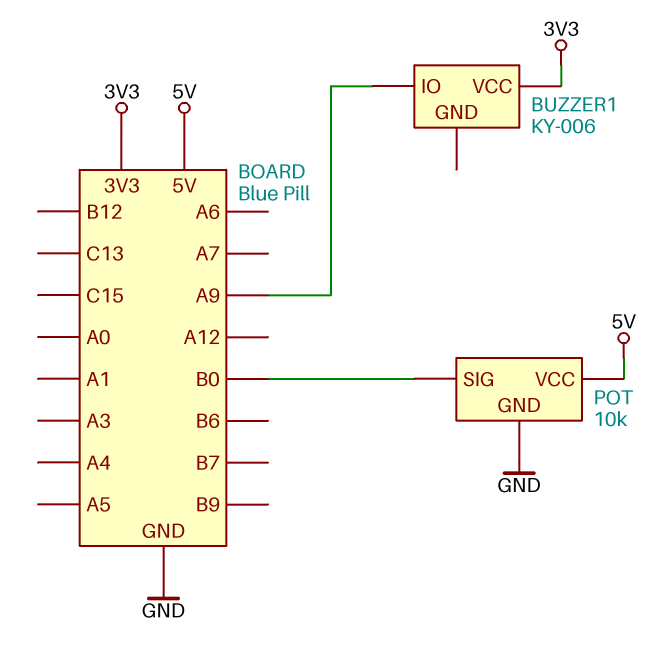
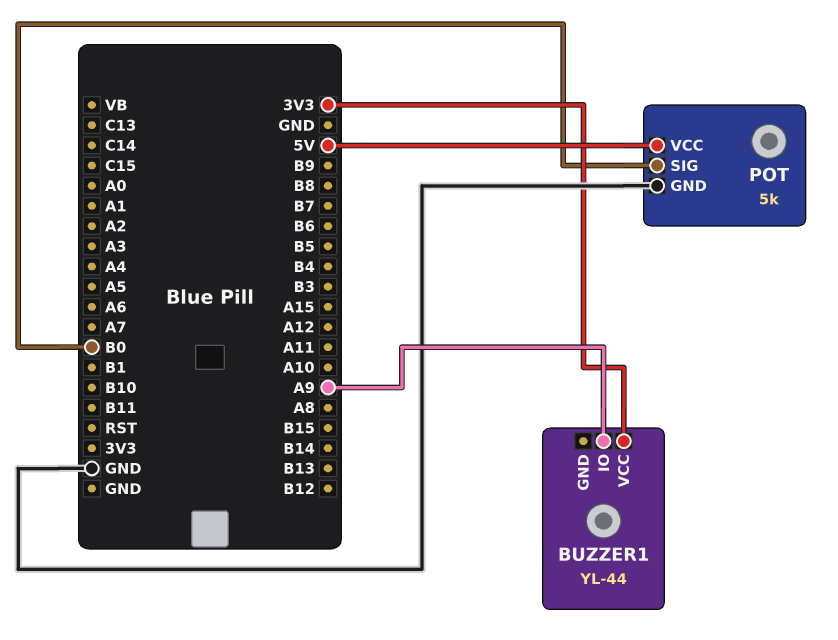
BUZZER1: KY-006 -> YL-44
POT: 10k -> 5k

